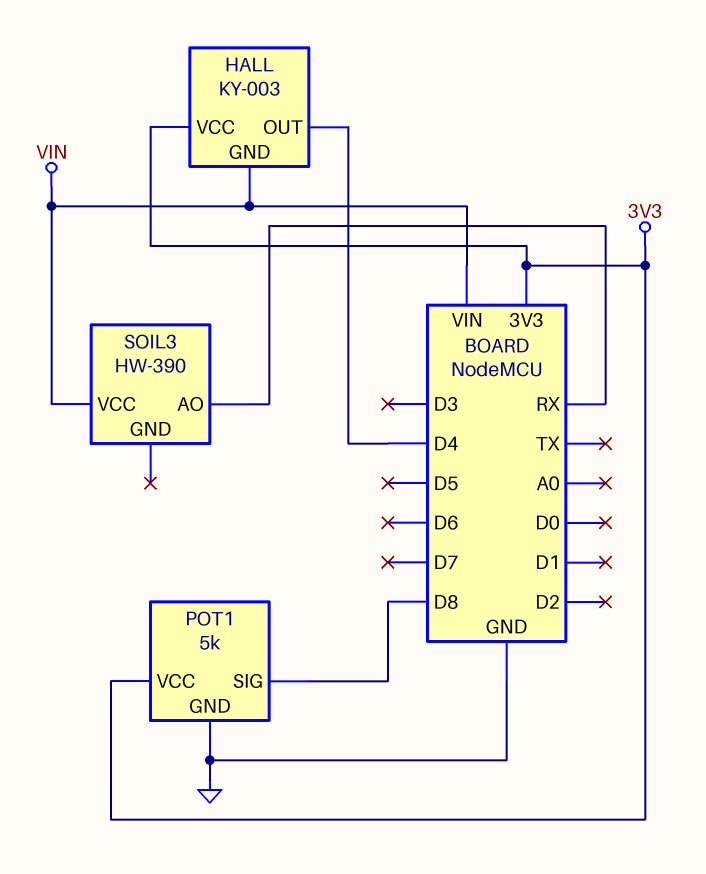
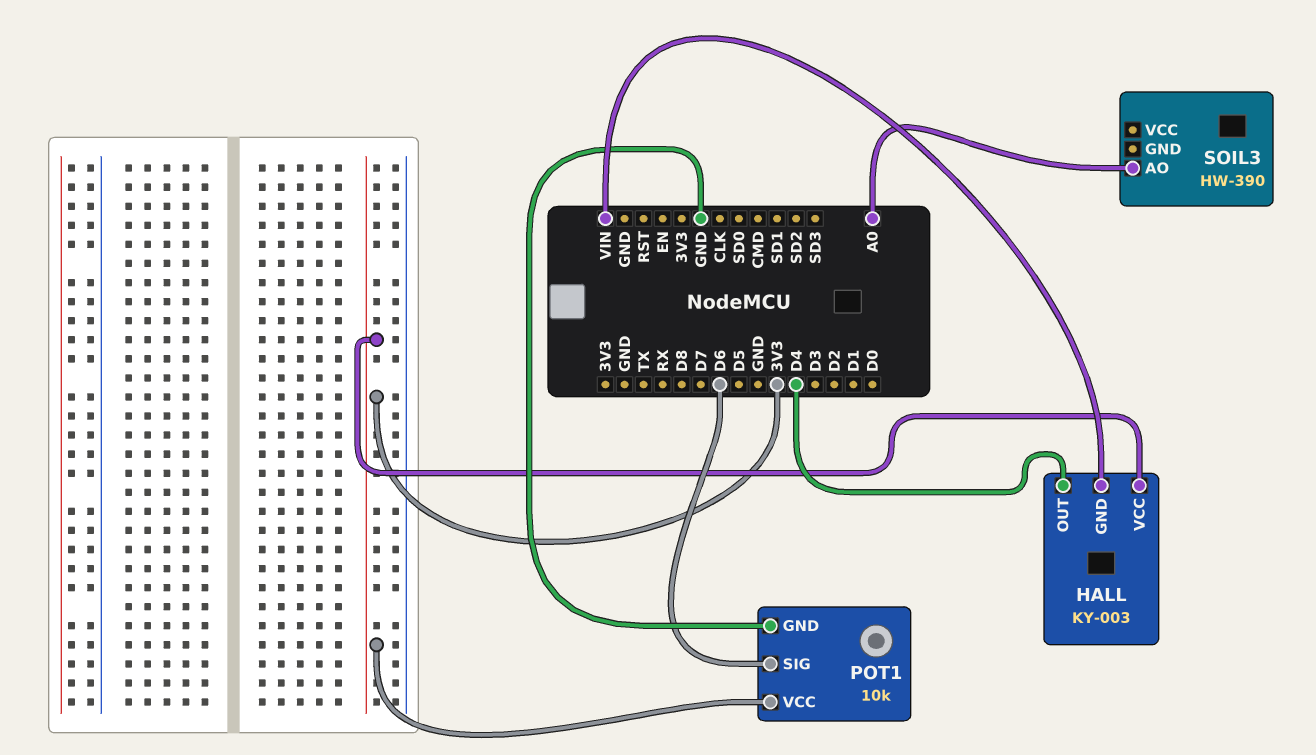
POT1: 5k -> 10k
POT1 pin SIG: D8 -> D6
SOIL3 pin AO: RX -> A0
SOIL3 pin VCC: VIN -> none

